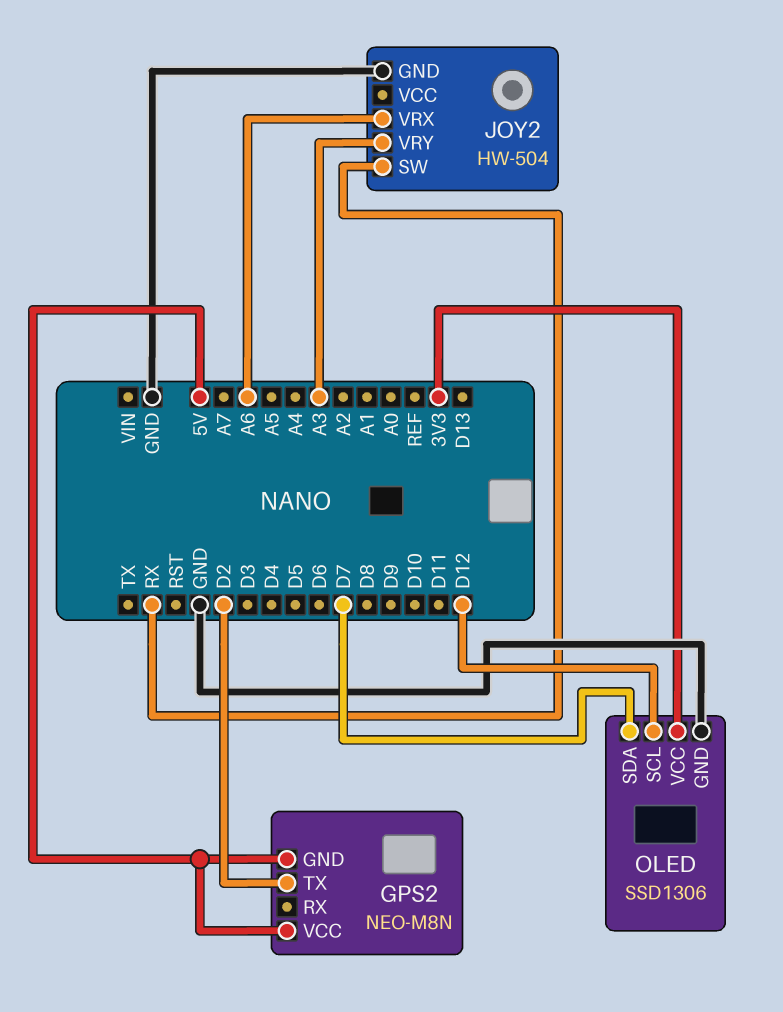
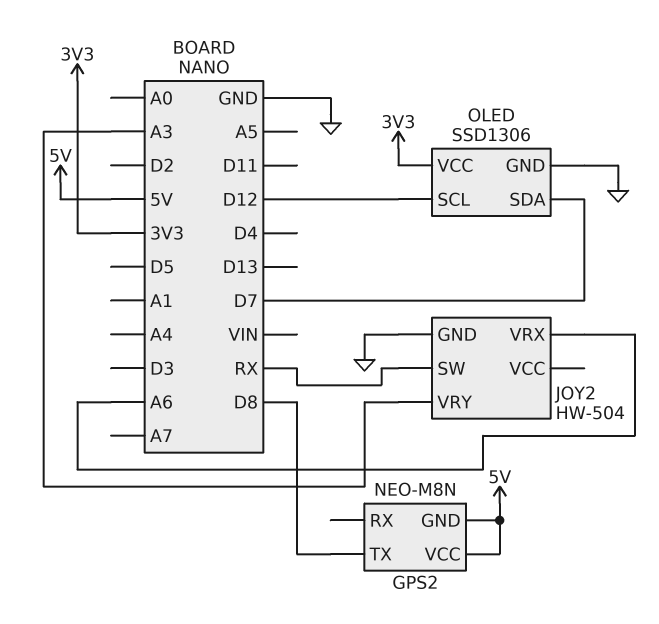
GPS2 pin TX: D2 -> D8

